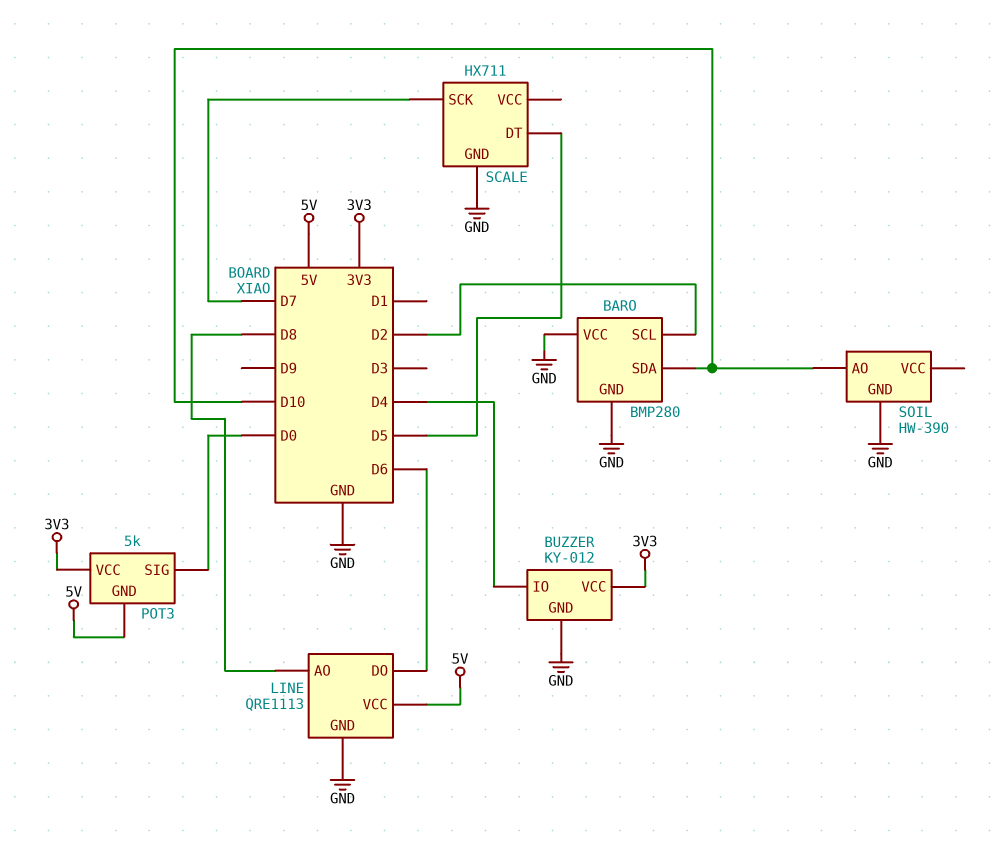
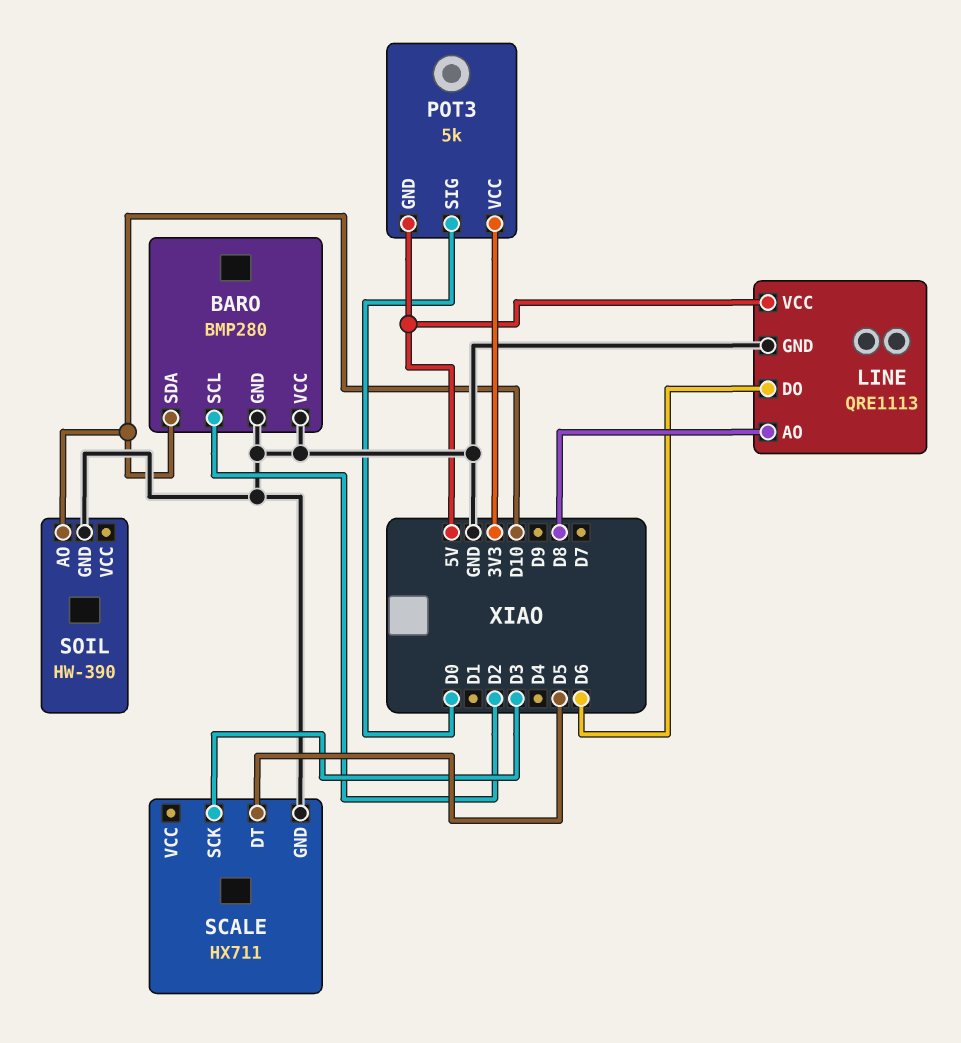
BUZZER: KY-012 -> none
BUZZER pin GND: GND -> none
BUZZER pin IO: D4 -> none
BUZZER pin VCC: 3V3 -> none
SCALE pin SCK: D7 -> D3

